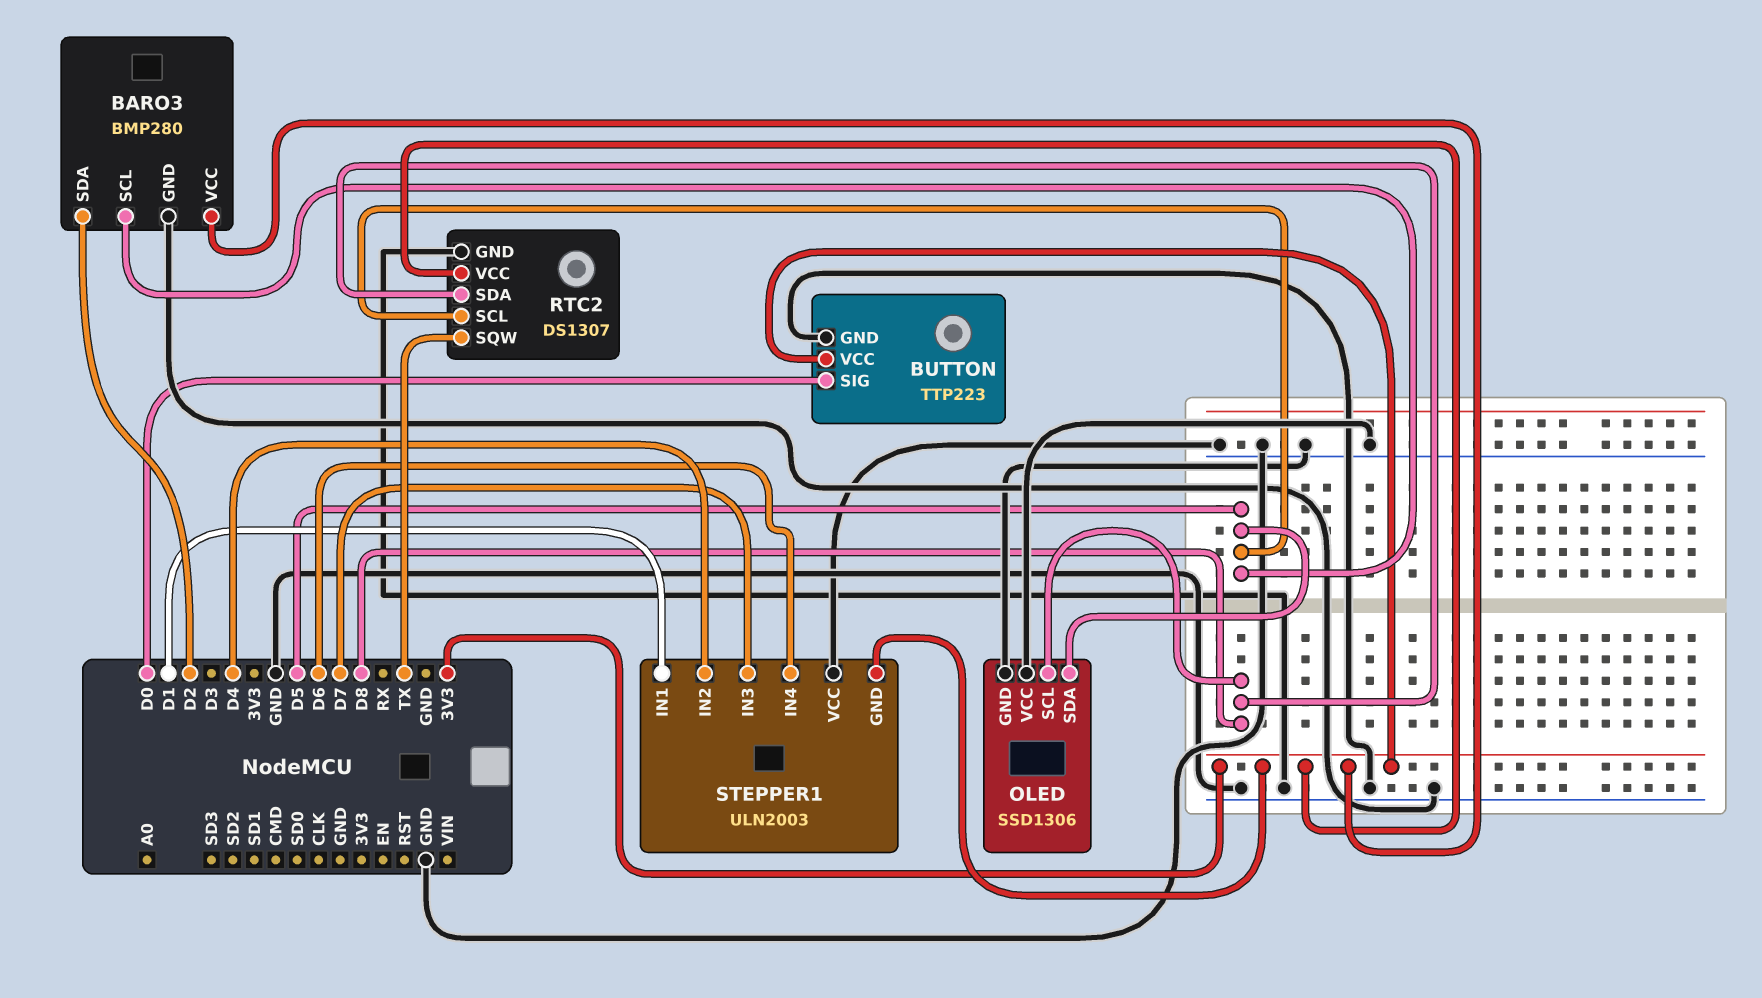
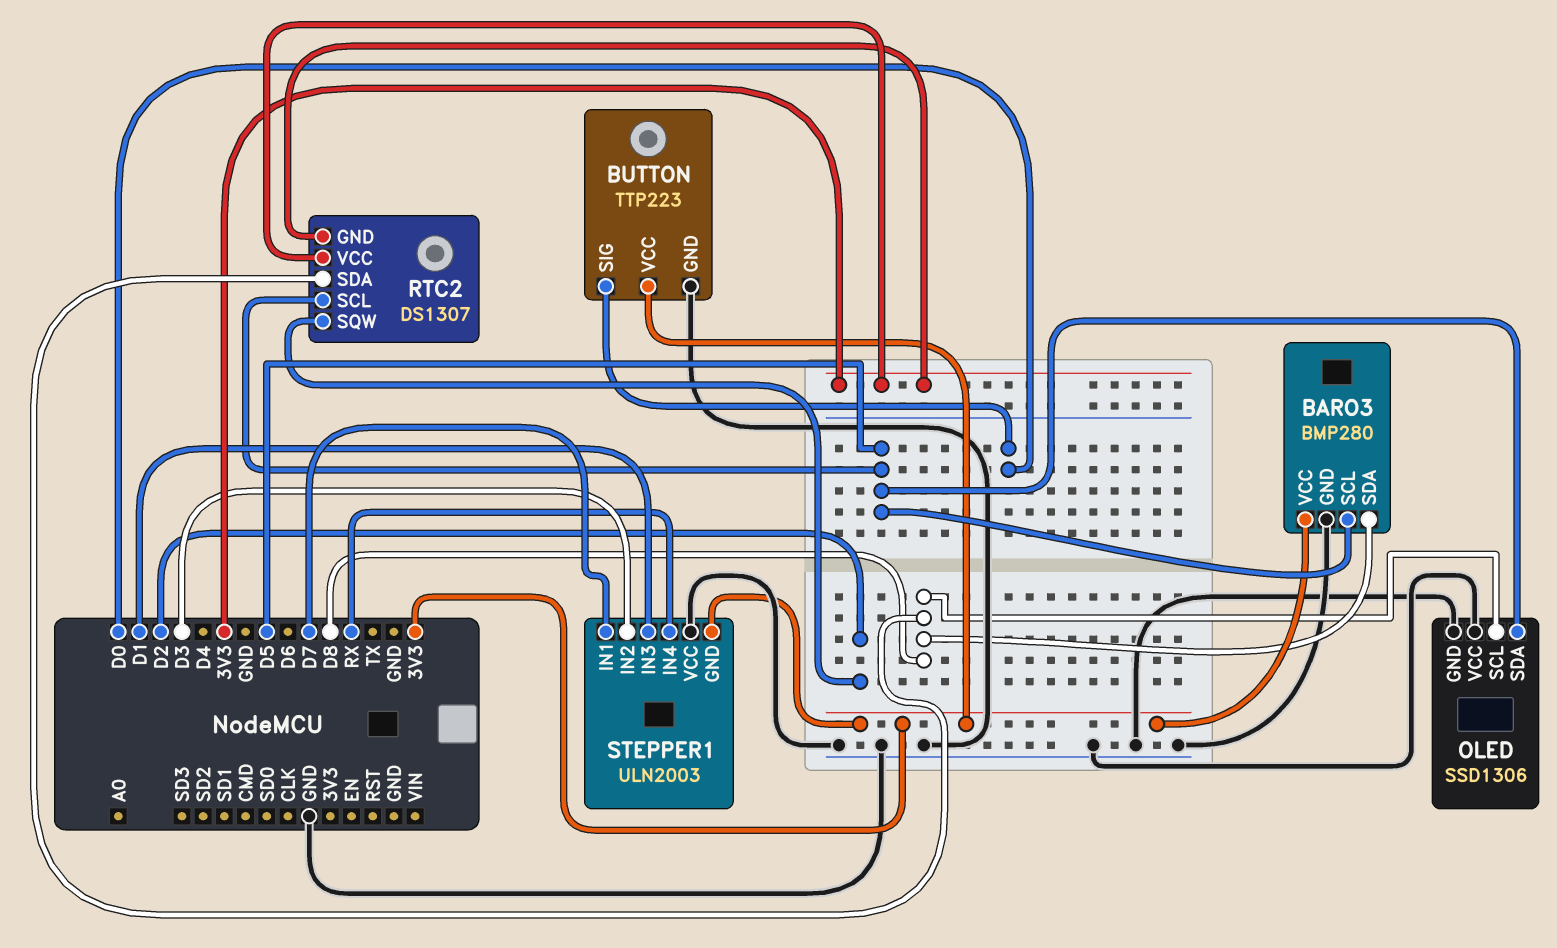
BARO3 pin SDA: D2 -> D8
RTC2 pin GND: GND -> 3V3
RTC2 pin SQW: TX -> D2
STEPPER1 pin IN1: D1 -> D7
STEPPER1 pin IN2: D4 -> D3
STEPPER1 pin IN3: D7 -> D1
STEPPER1 pin IN4: D6 -> RX

